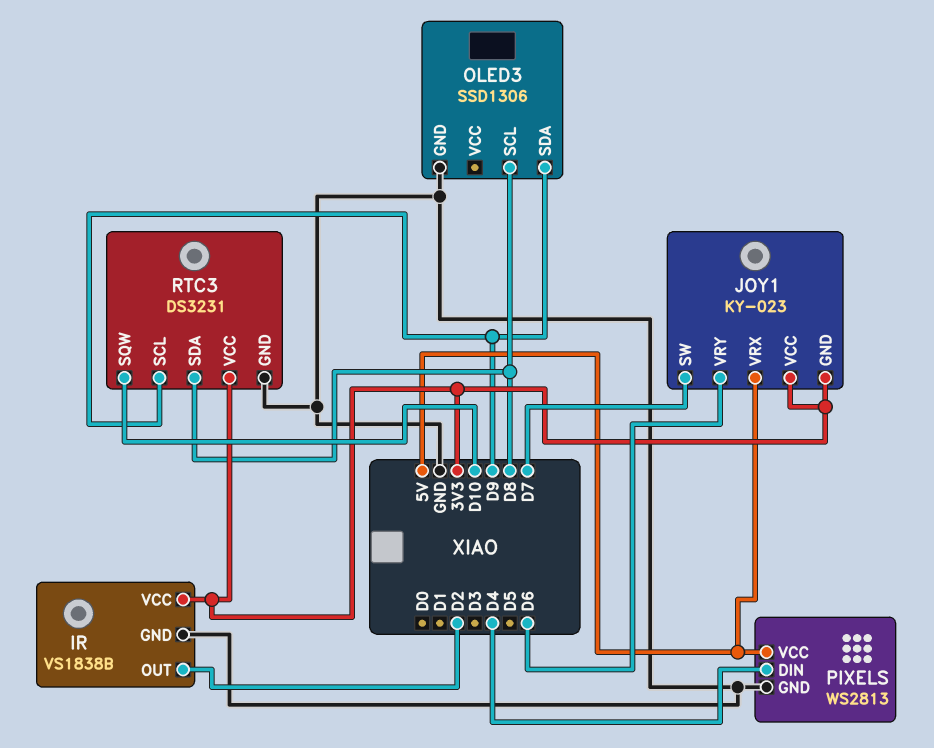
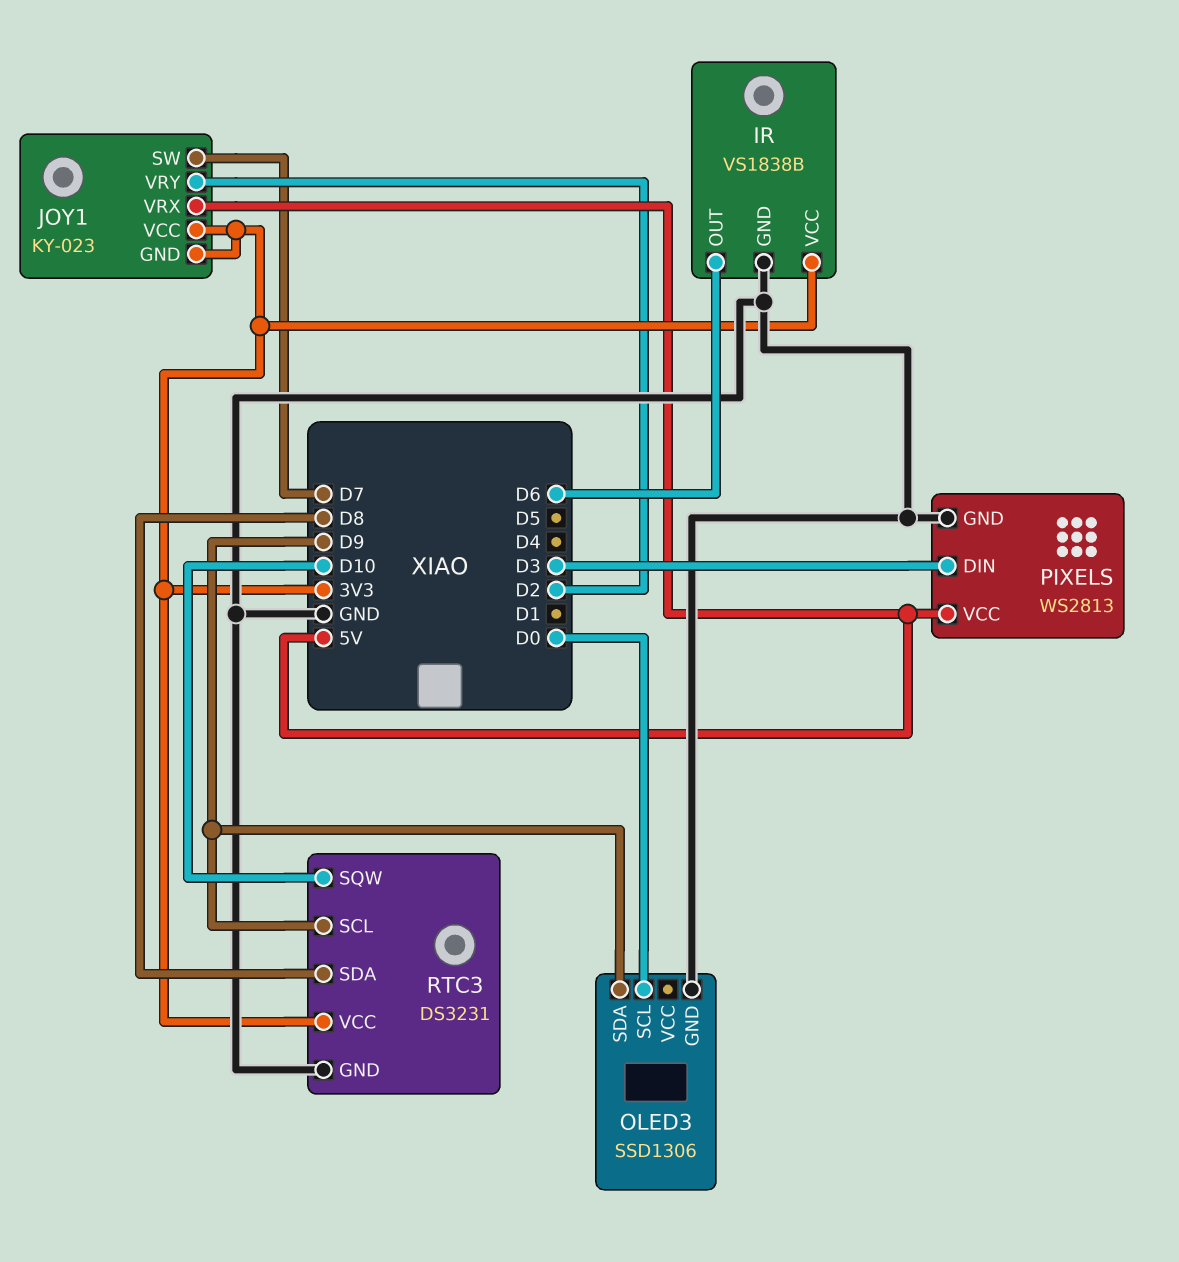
IR pin OUT: D2 -> D6
JOY1 pin VRY: D6 -> D2
OLED3 pin SCL: D8 -> D0
PIXELS pin DIN: D4 -> D3

